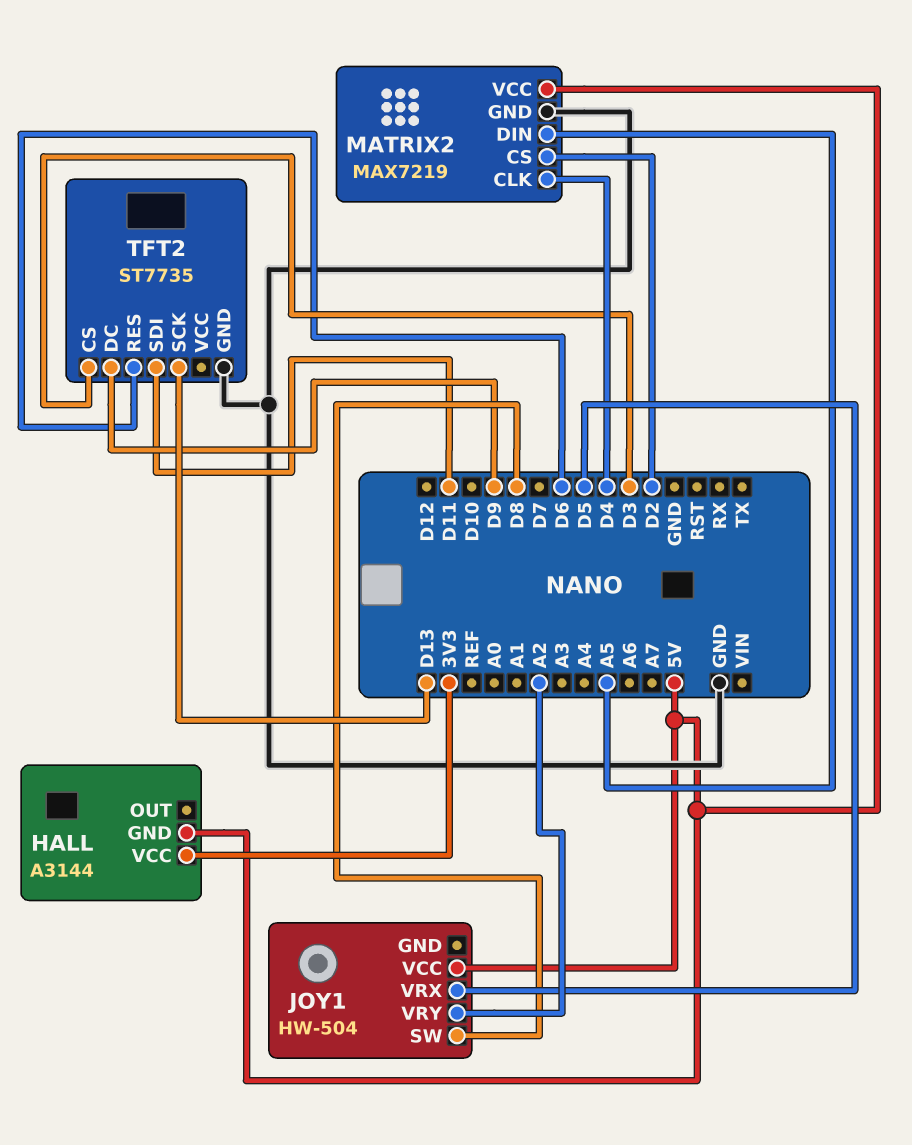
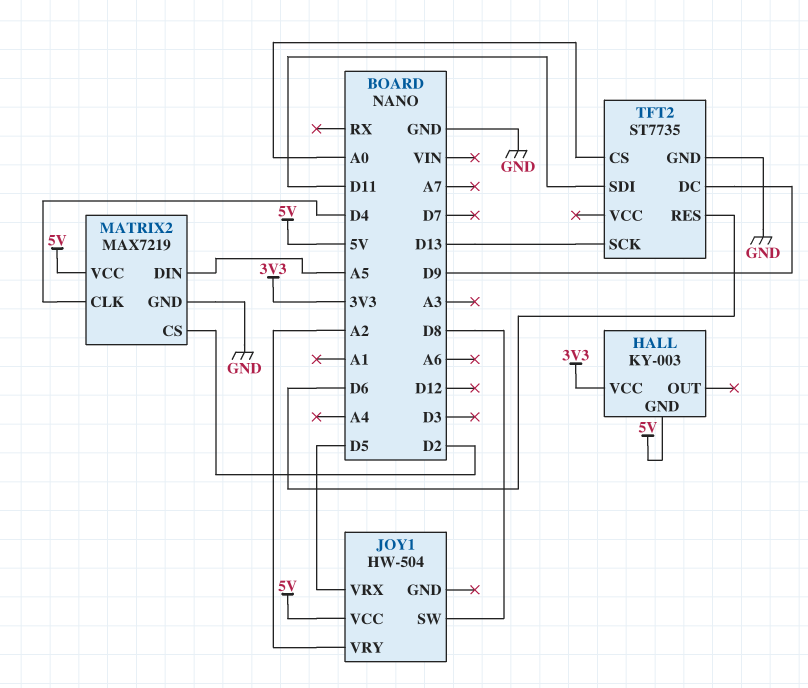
HALL: A3144 -> KY-003
TFT2 pin CS: D3 -> A0

